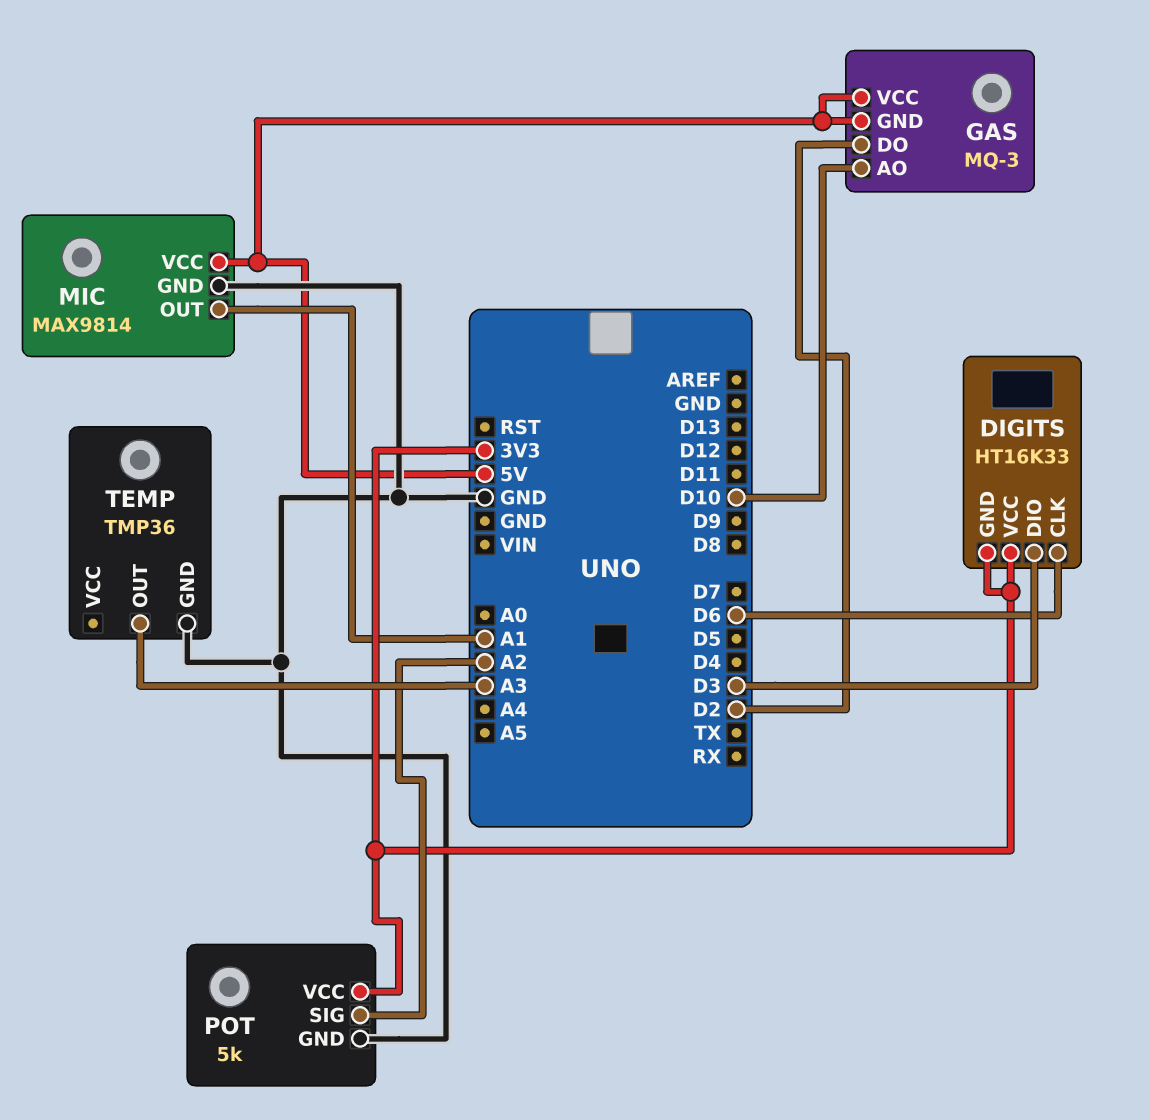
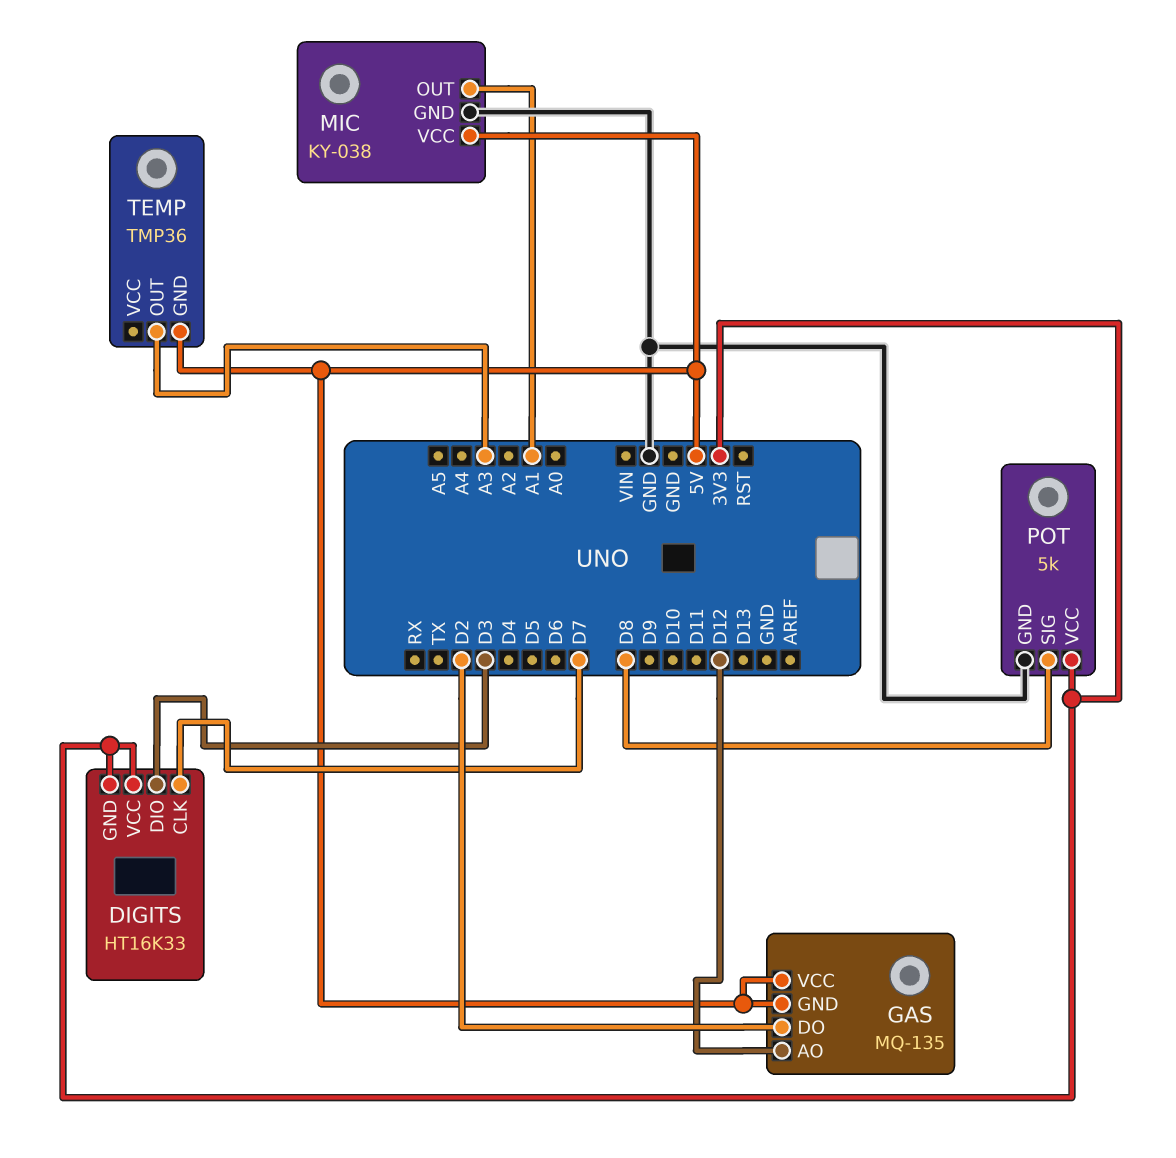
DIGITS pin CLK: D6 -> D7
GAS: MQ-3 -> MQ-135
GAS pin AO: D10 -> D12
MIC: MAX9814 -> KY-038
POT pin SIG: A2 -> D8
TEMP pin GND: GND -> 5V

